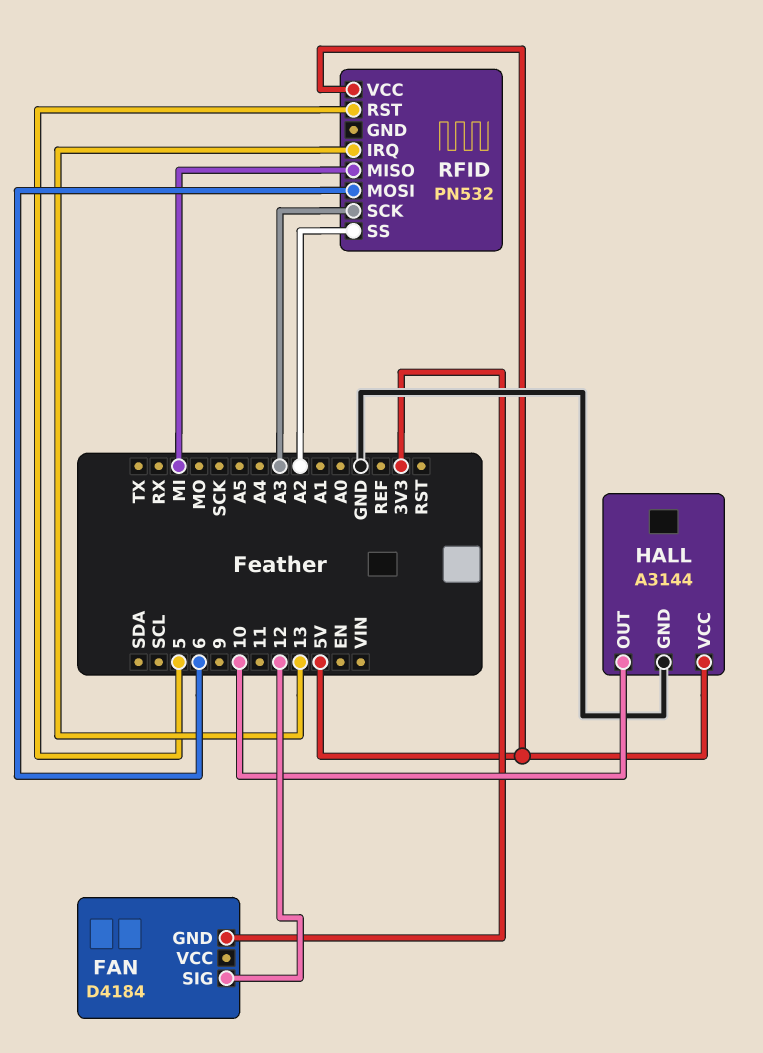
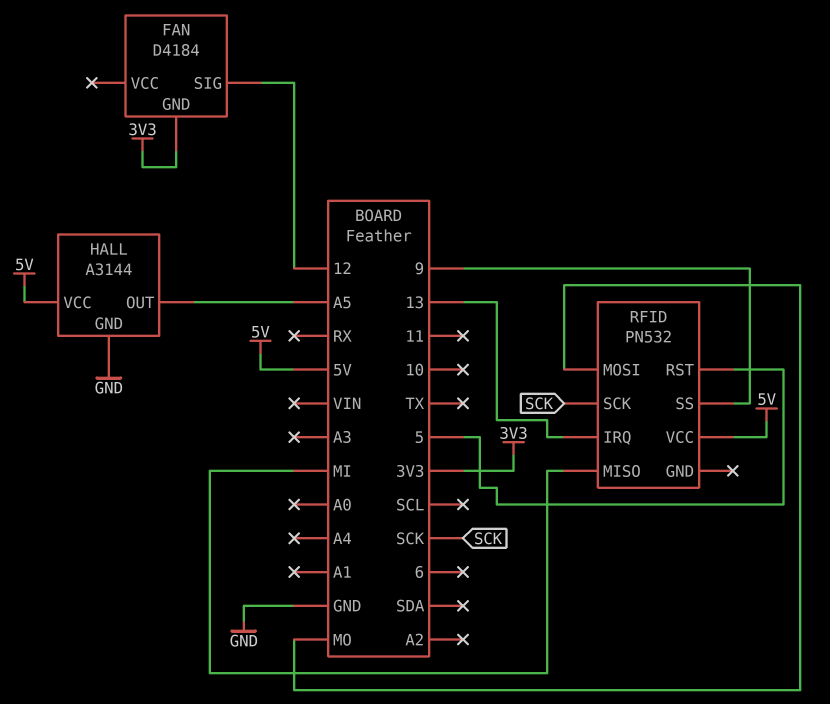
HALL pin OUT: 10 -> A5
RFID pin MOSI: 6 -> MO
RFID pin SCK: A3 -> SCK
RFID pin SS: A2 -> 9

